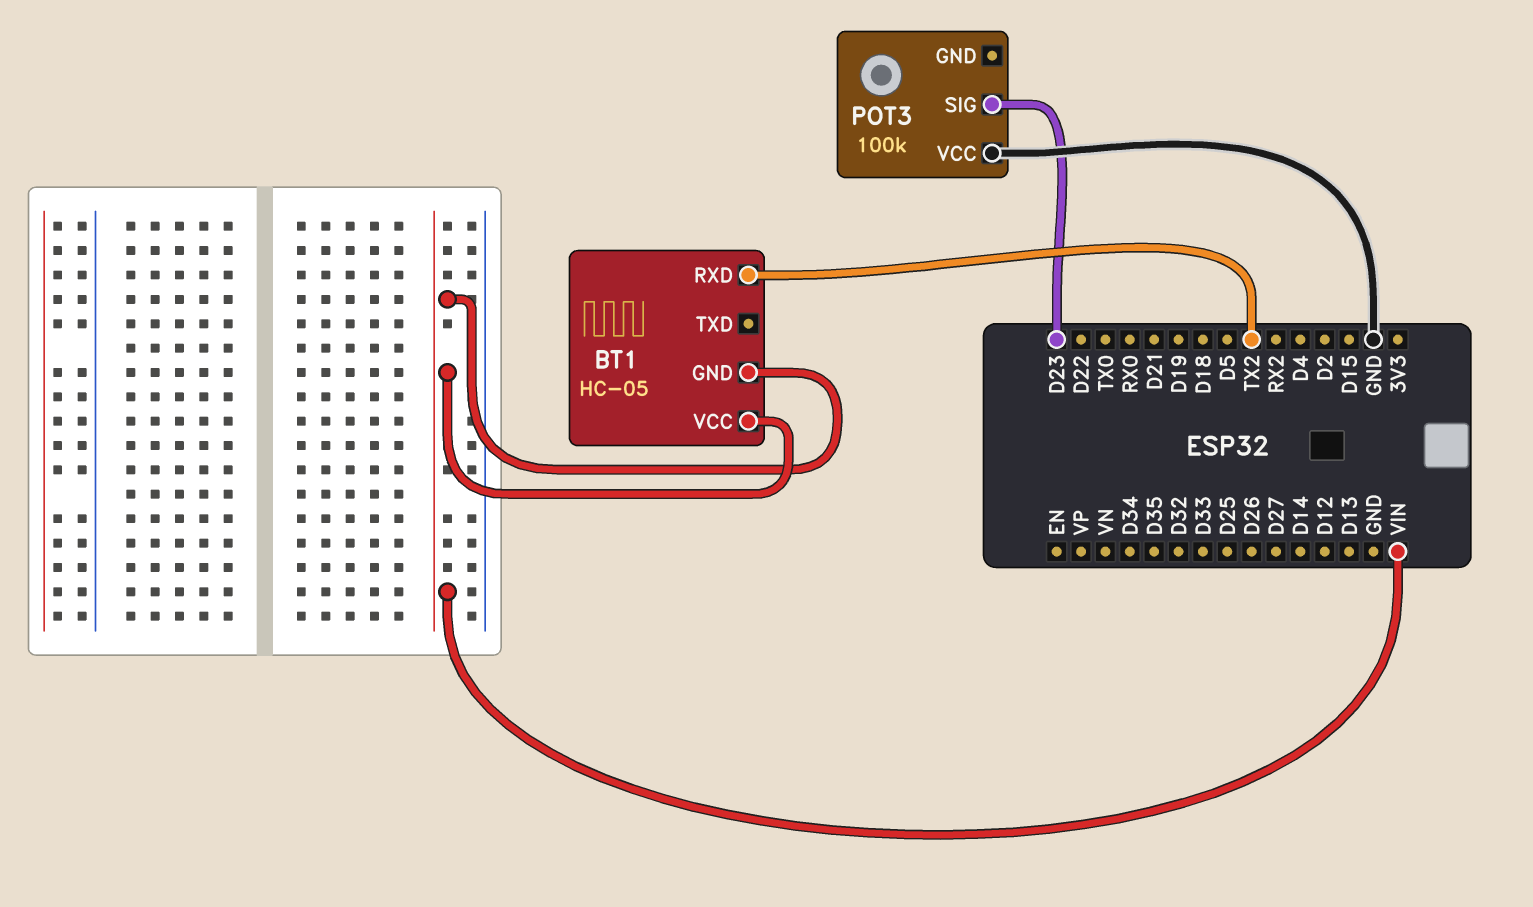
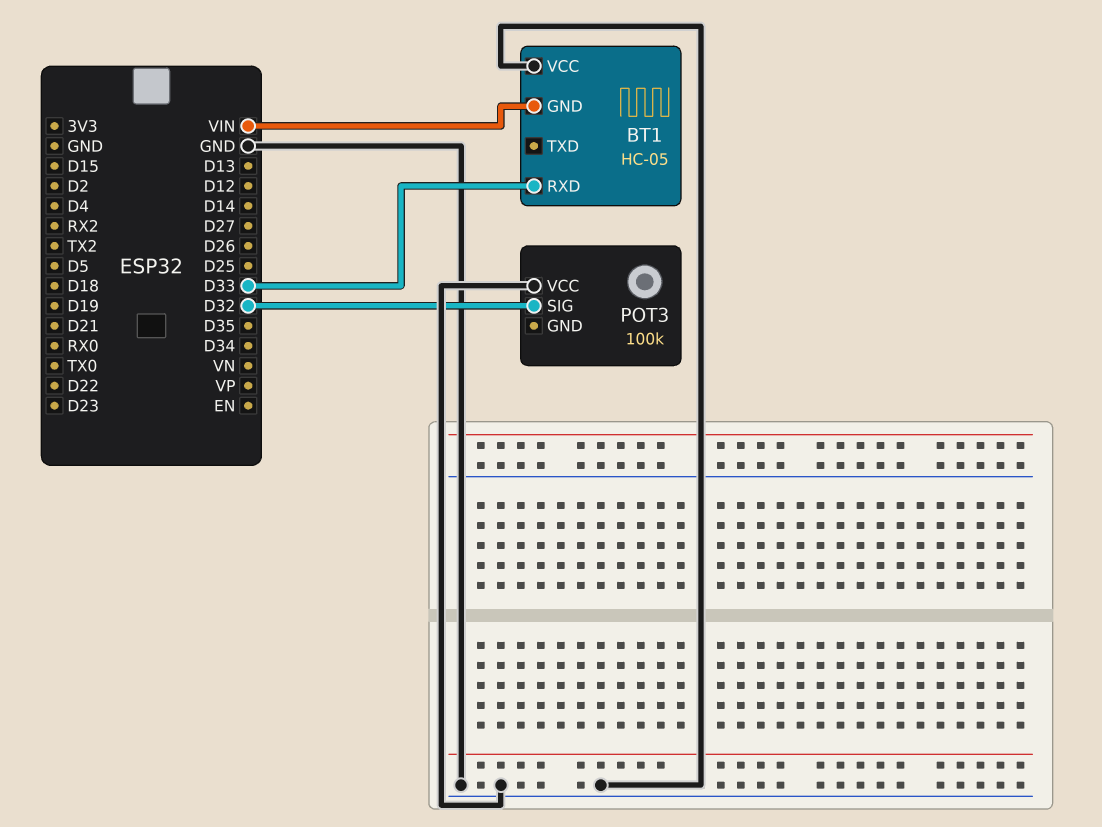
BT1 pin RXD: TX2 -> D33
BT1 pin VCC: VIN -> GND
POT3 pin SIG: D23 -> D32

